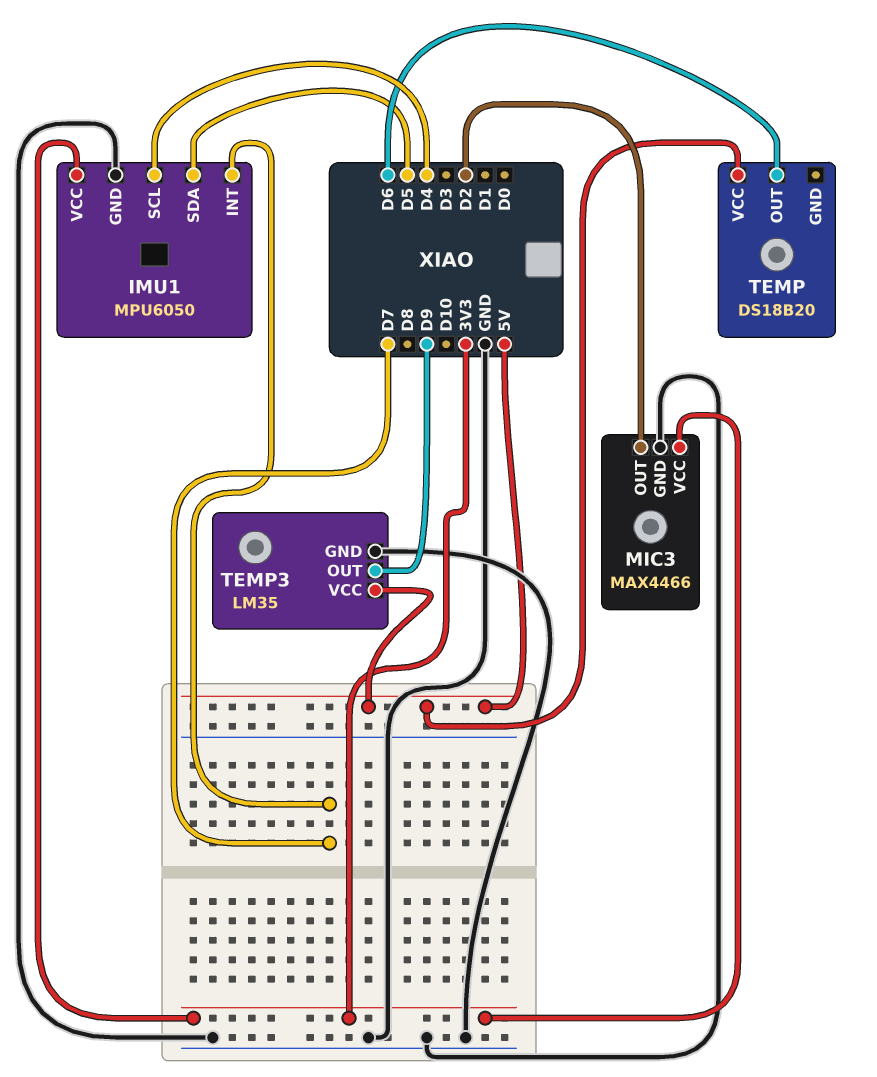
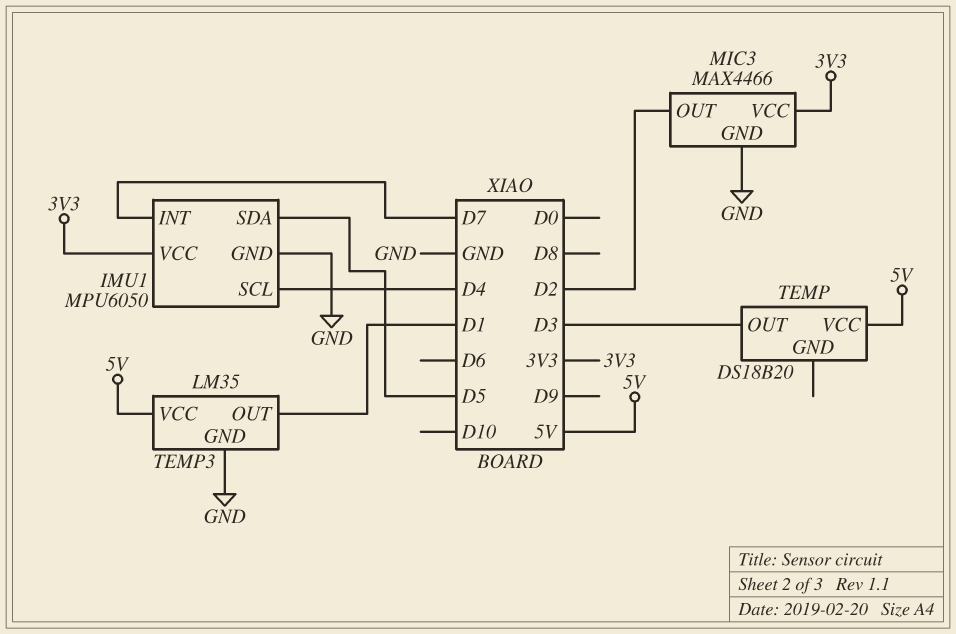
TEMP pin OUT: D6 -> D3
TEMP3 pin OUT: D9 -> D1

